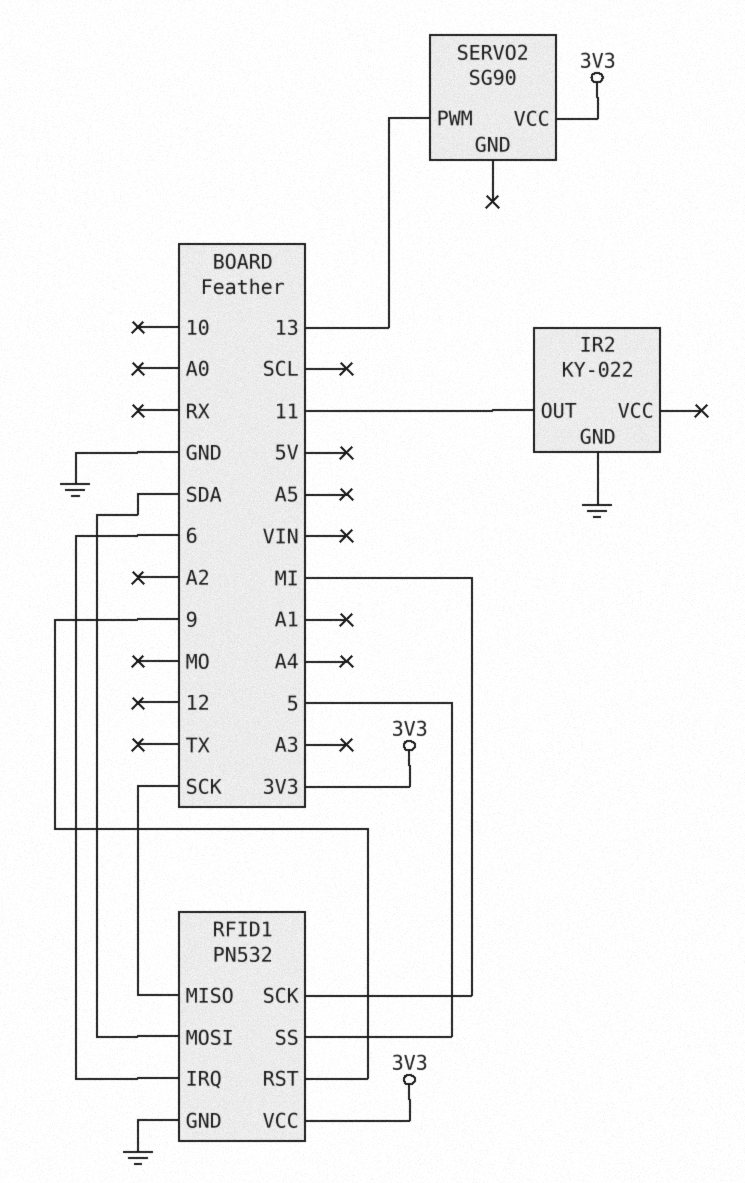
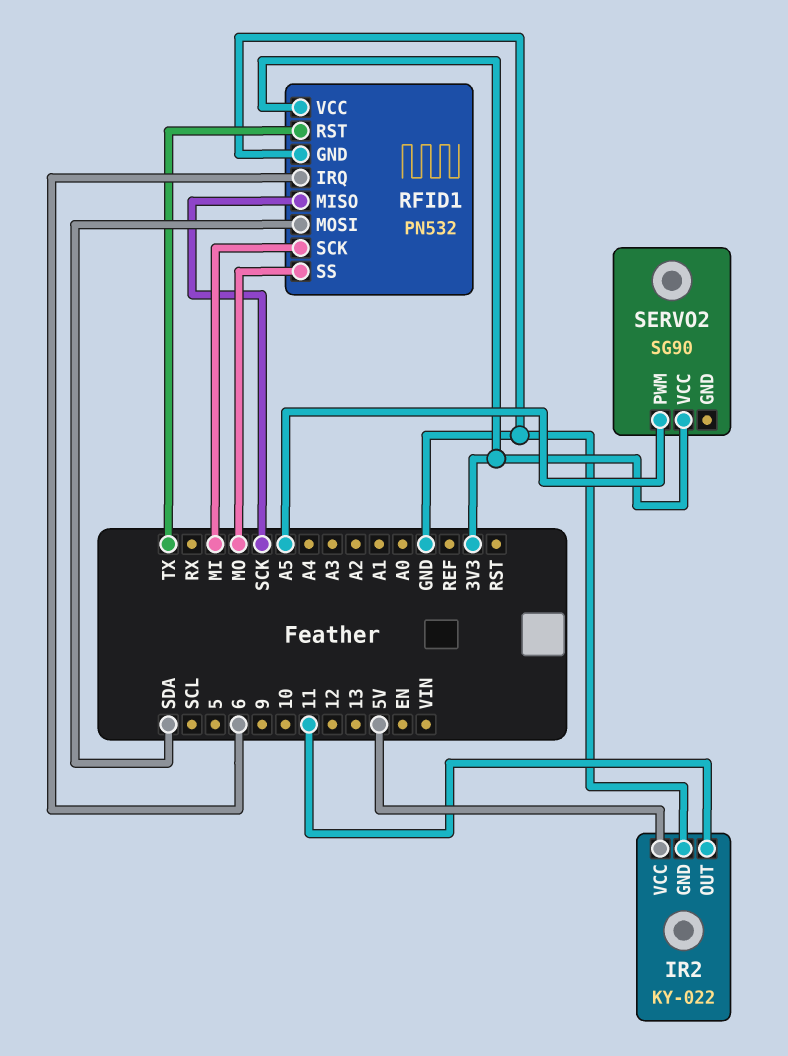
IR2 pin VCC: none -> 5V
RFID1 pin RST: 9 -> TX
RFID1 pin SS: 5 -> MO
SERVO2 pin PWM: 13 -> A5

